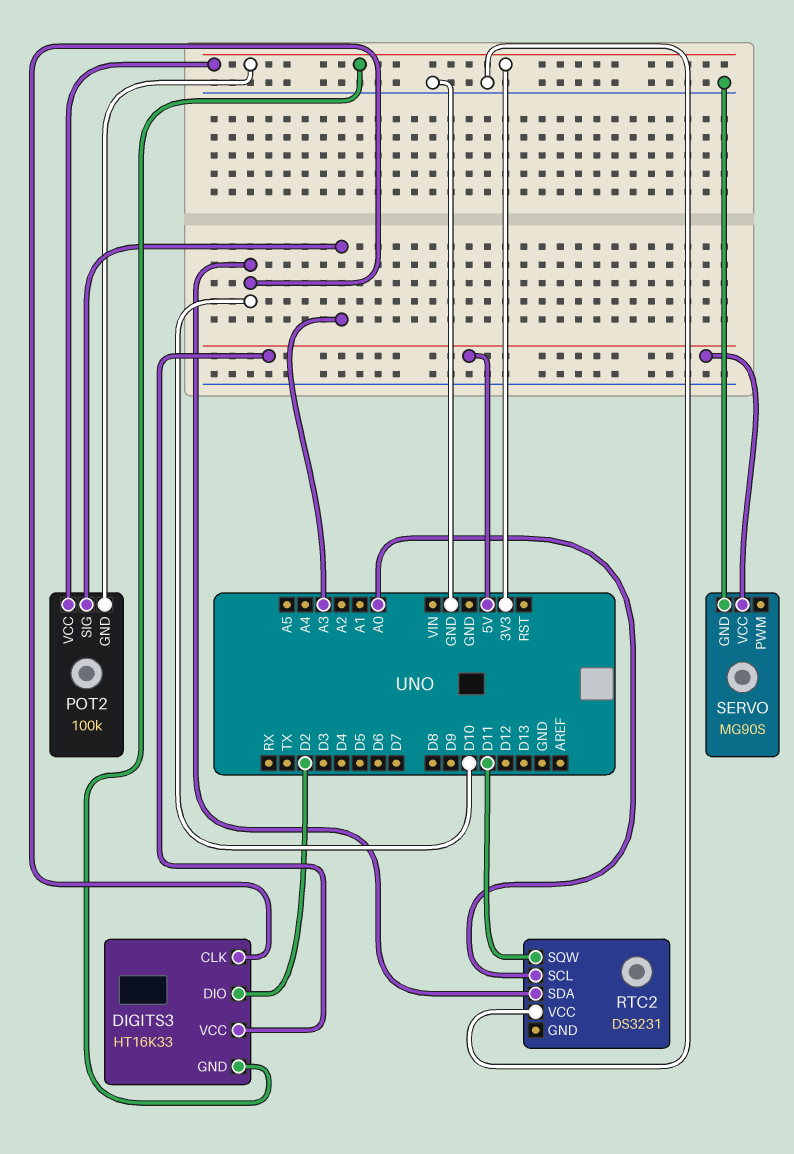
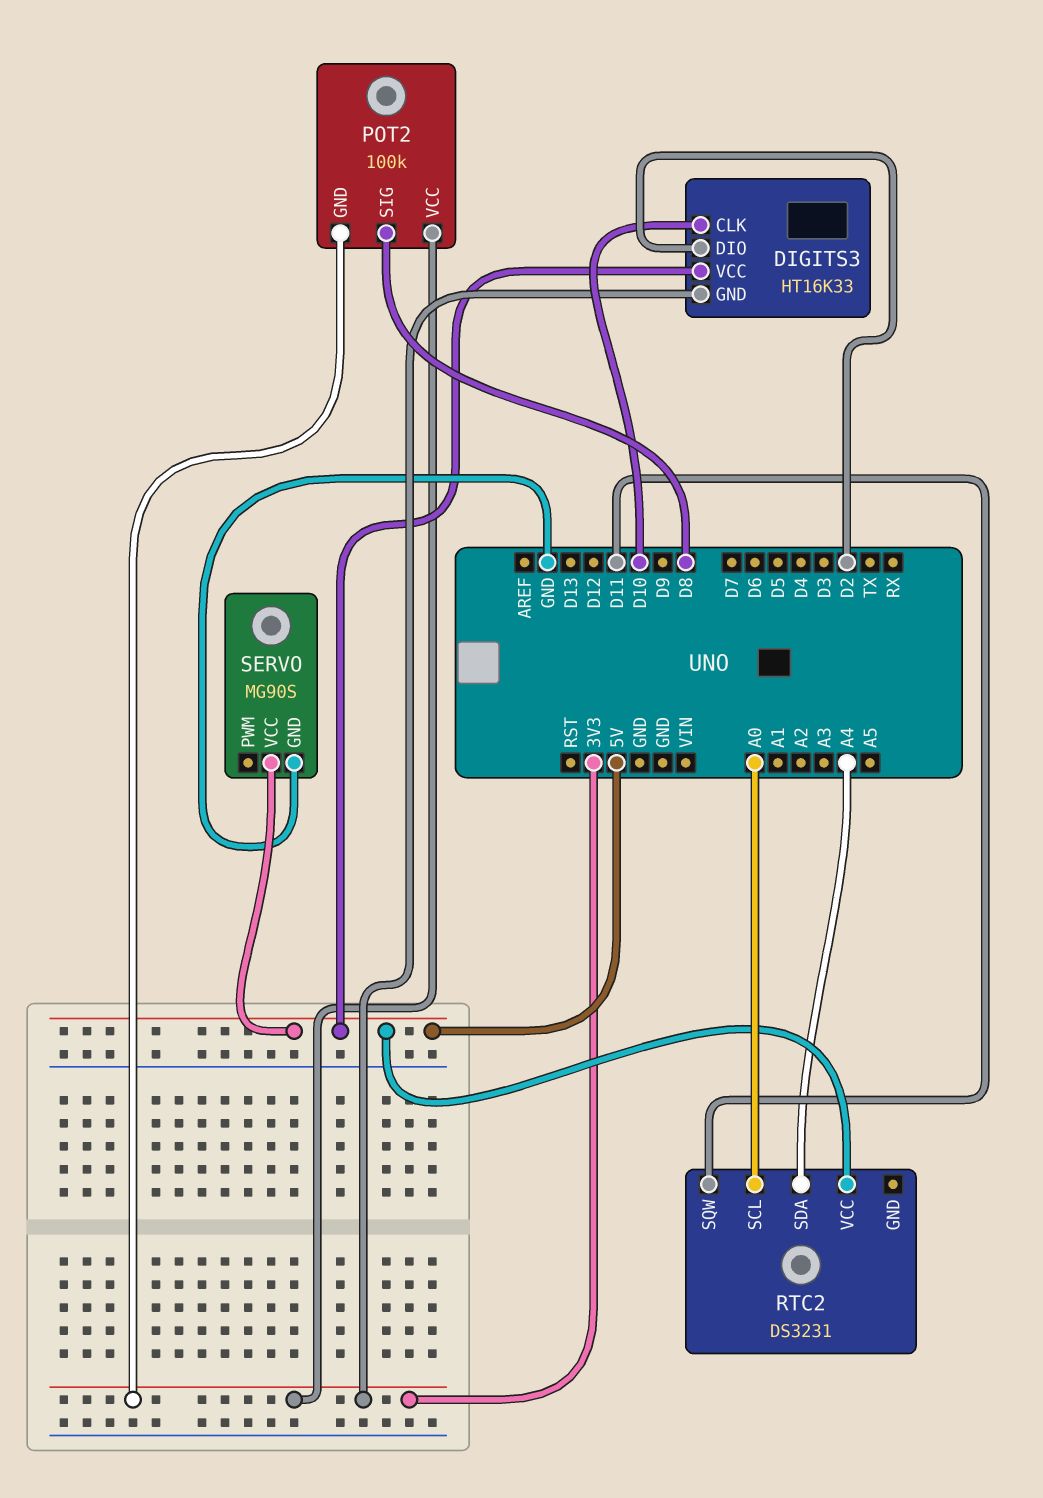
POT2 pin SIG: A3 -> D8
RTC2 pin SDA: D10 -> A4
RTC2 pin VCC: GND -> 5V

